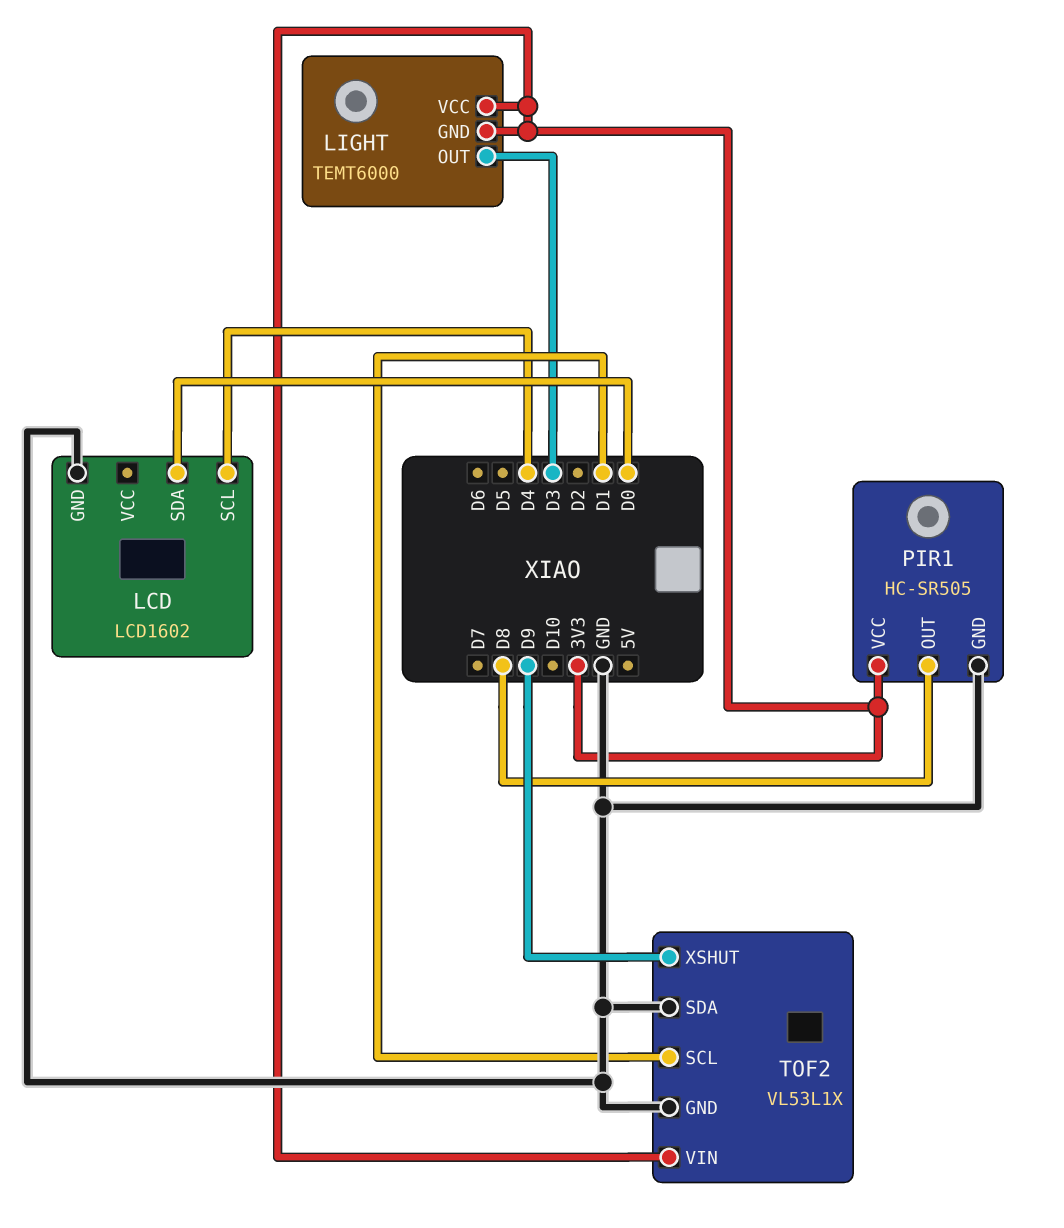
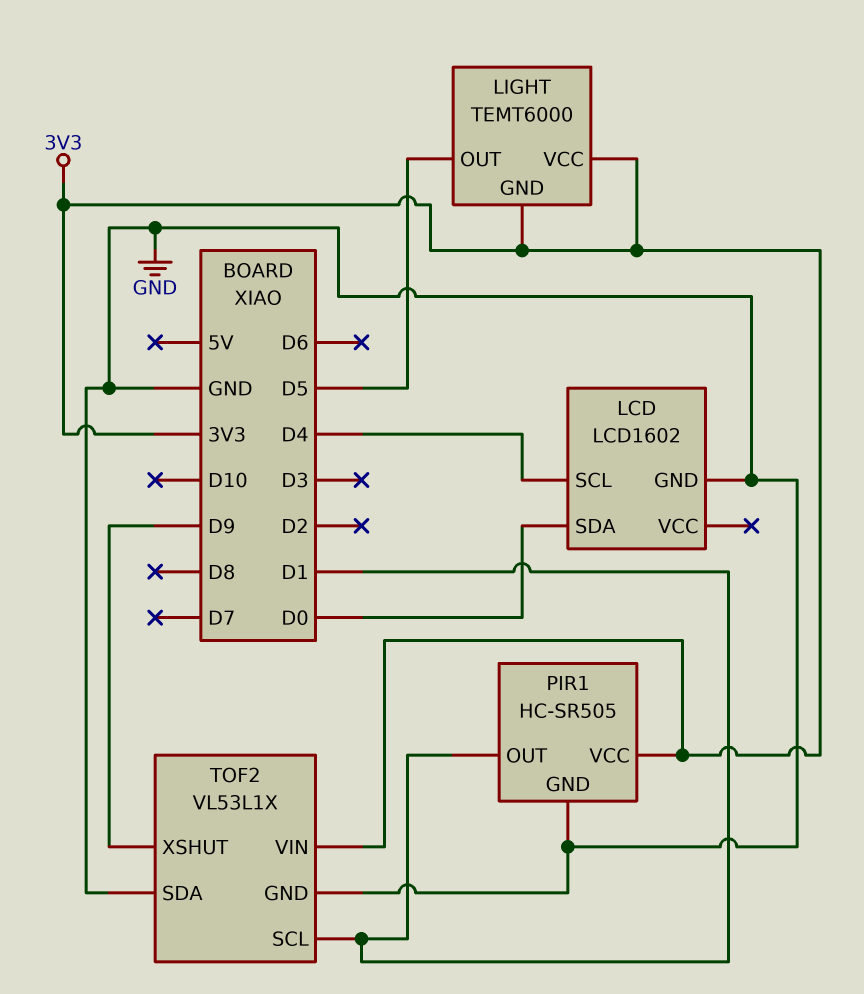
LIGHT pin OUT: D3 -> D5
PIR1 pin OUT: D8 -> D1

